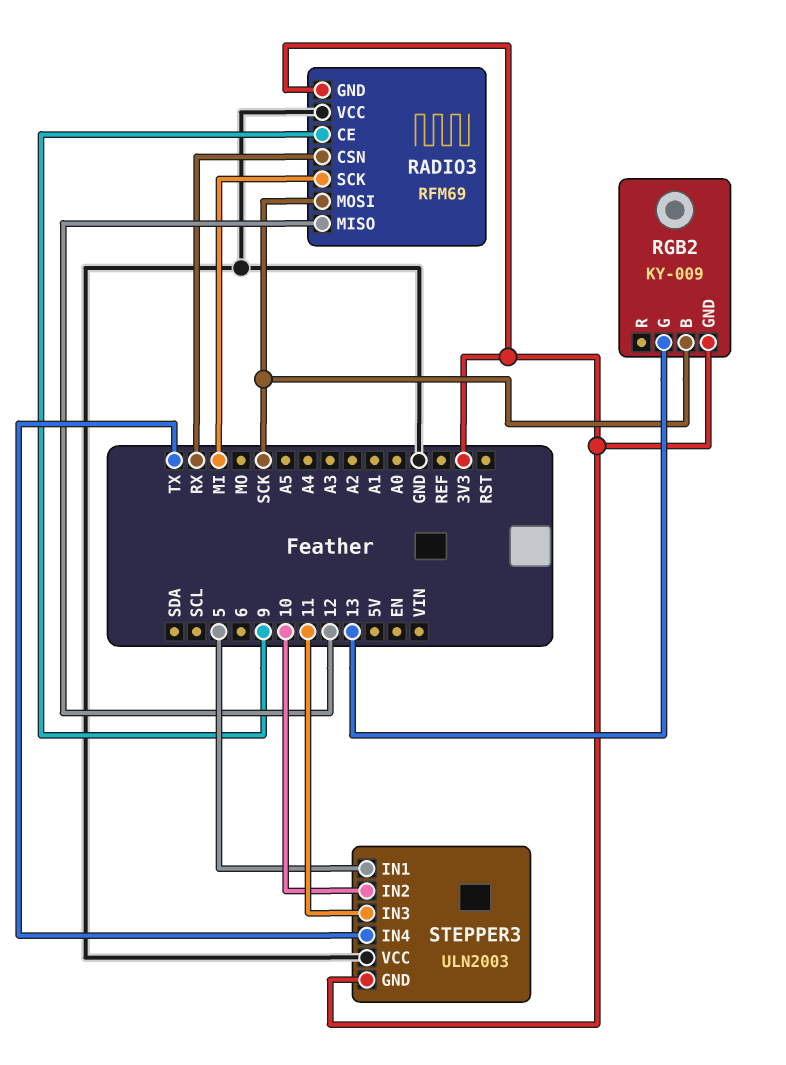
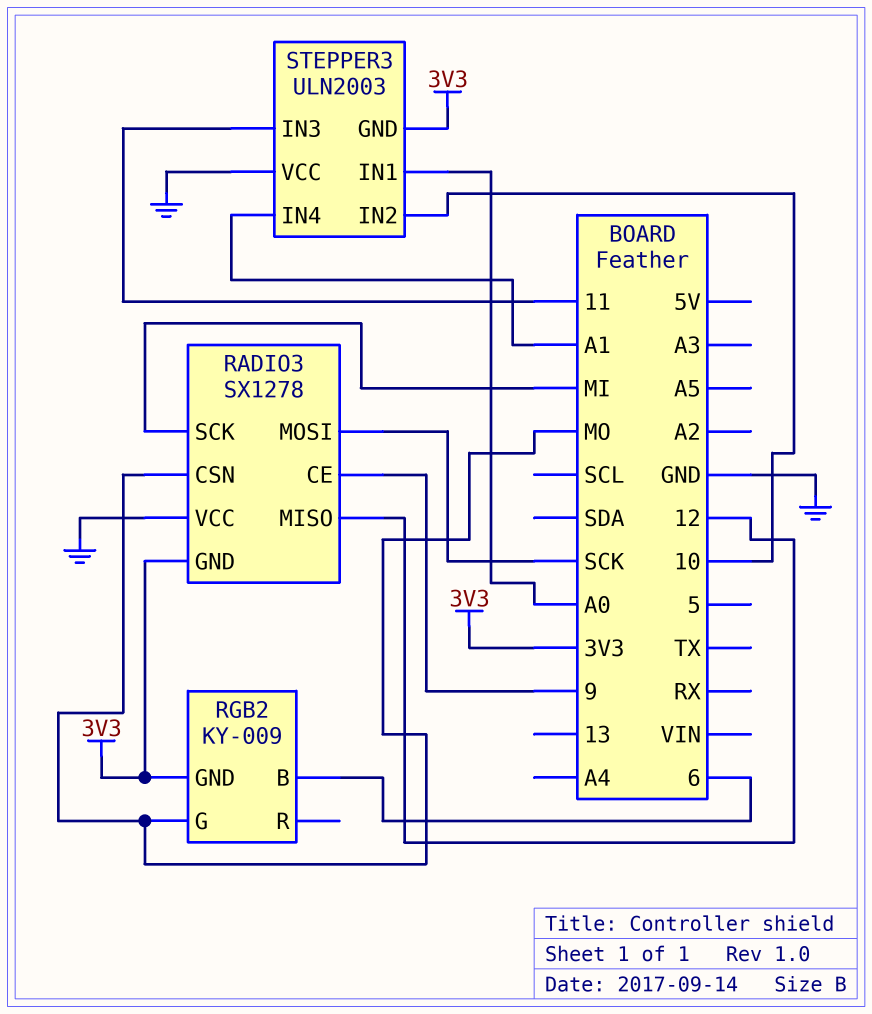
RADIO3: RFM69 -> SX1278
RADIO3 pin CSN: RX -> MO
RGB2 pin B: SCK -> 6
RGB2 pin G: 13 -> MO
STEPPER3 pin IN1: 5 -> A0
STEPPER3 pin IN4: TX -> A1

